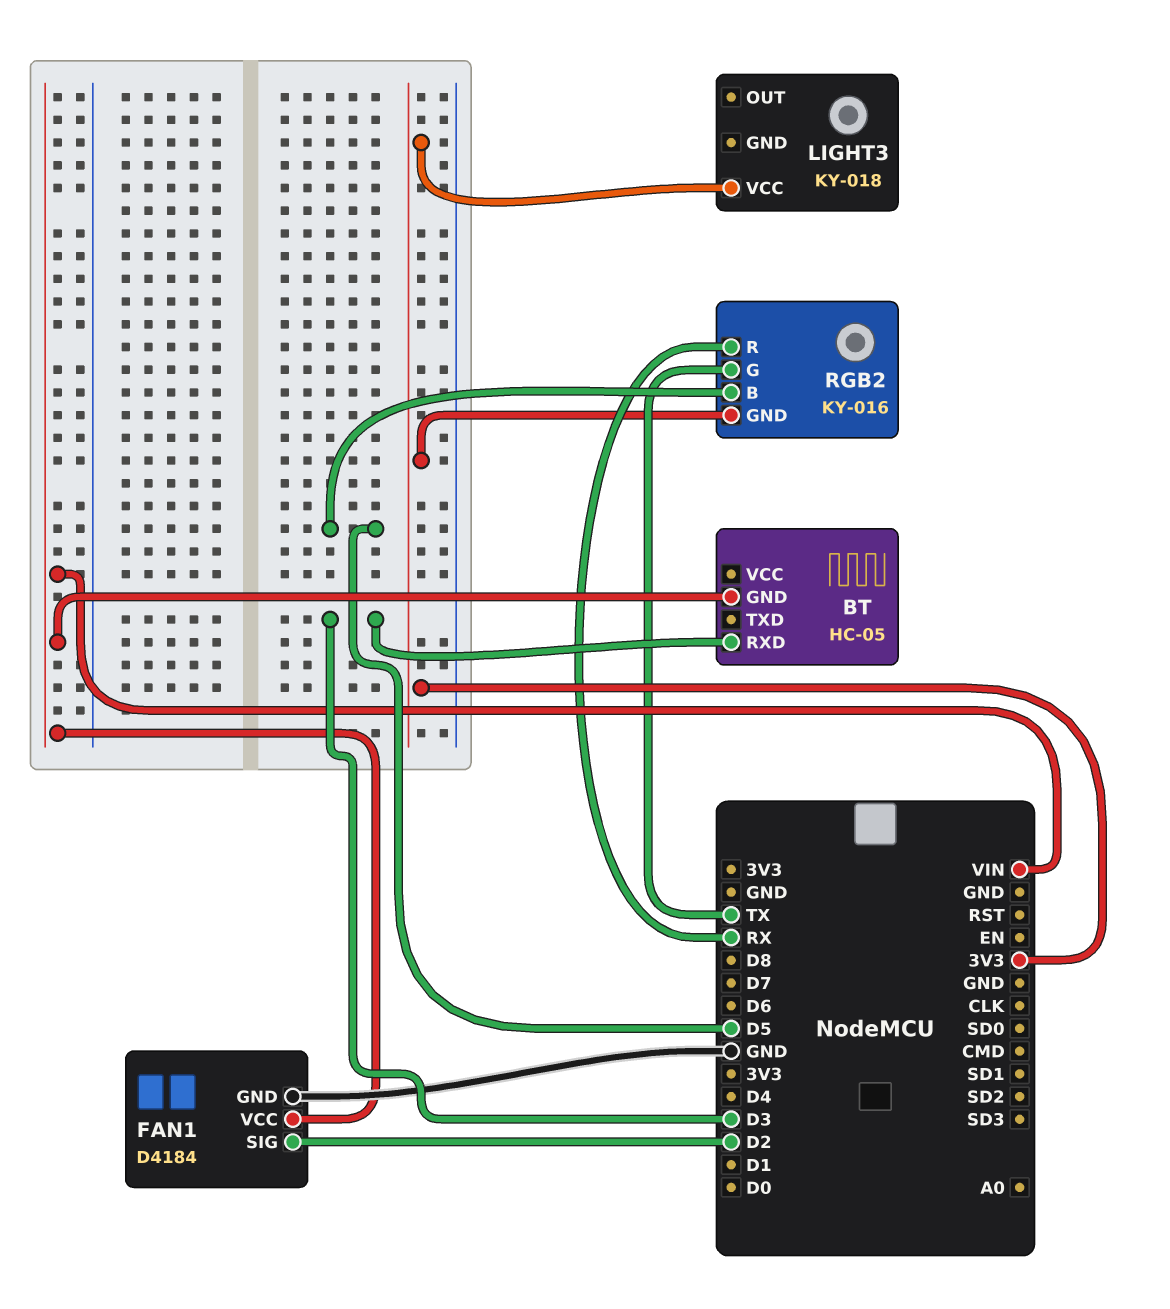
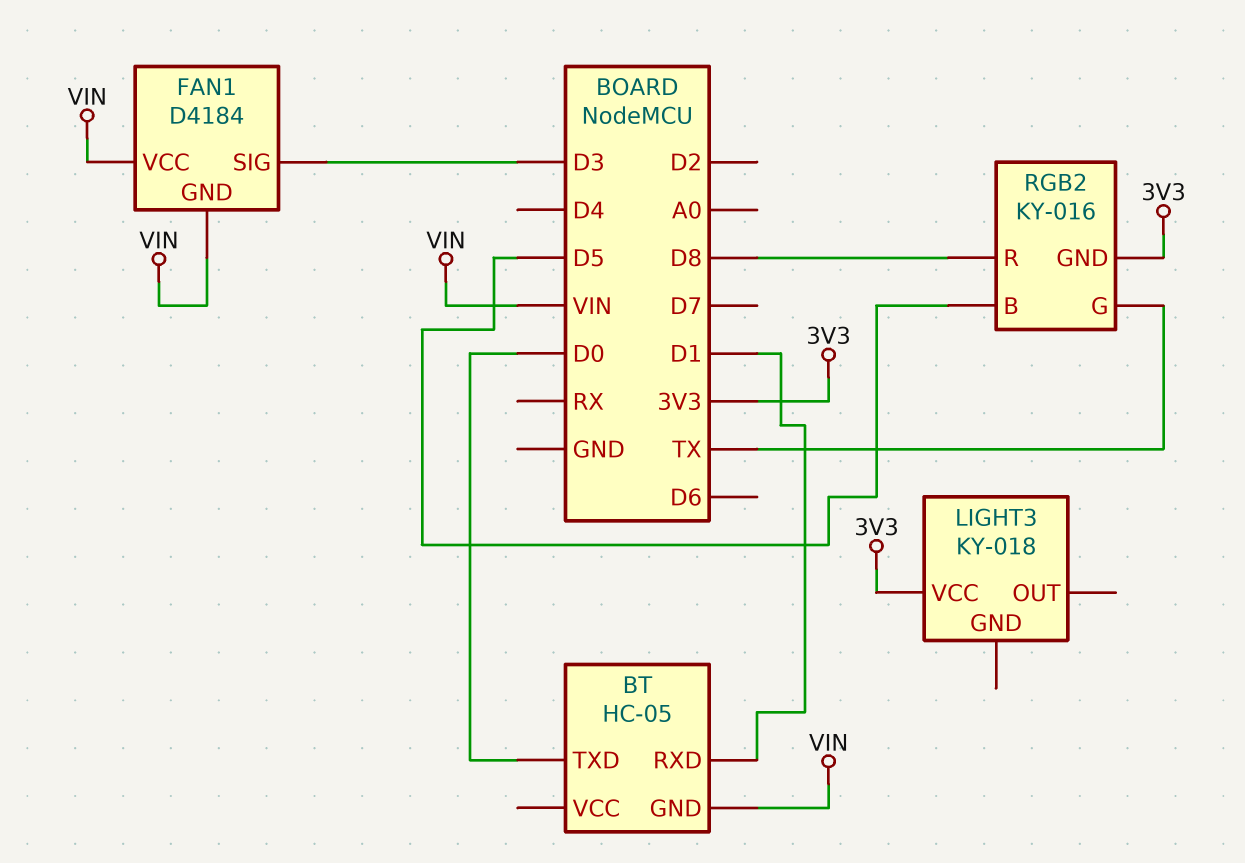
BT pin RXD: D3 -> D1
BT pin TXD: none -> D0
FAN1 pin GND: GND -> VIN
FAN1 pin SIG: D2 -> D3
RGB2 pin R: RX -> D8

